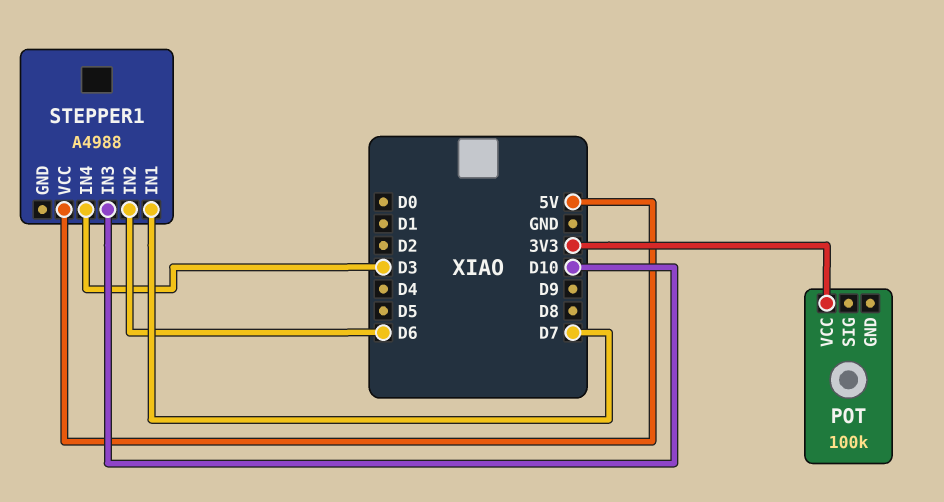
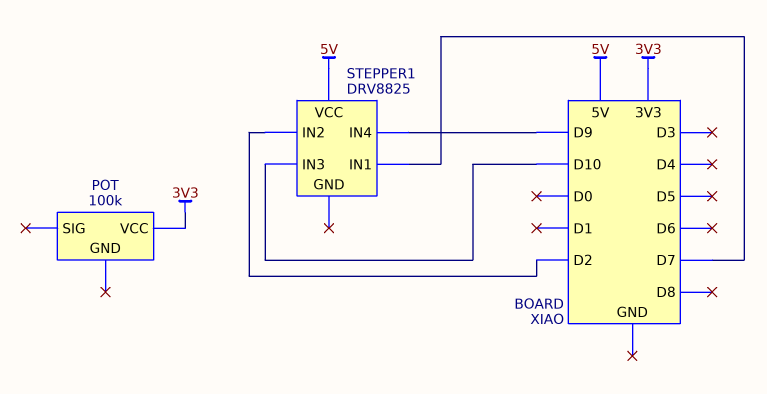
STEPPER1: A4988 -> DRV8825
STEPPER1 pin IN2: D6 -> D2
STEPPER1 pin IN4: D3 -> D9

